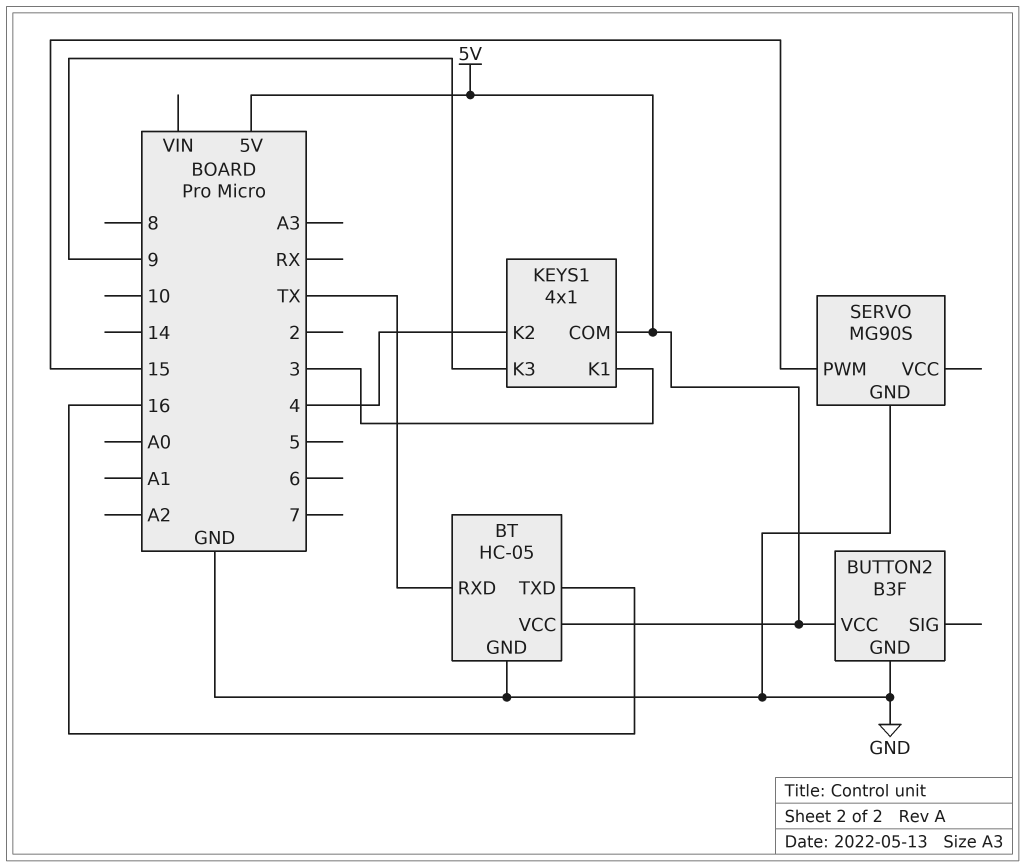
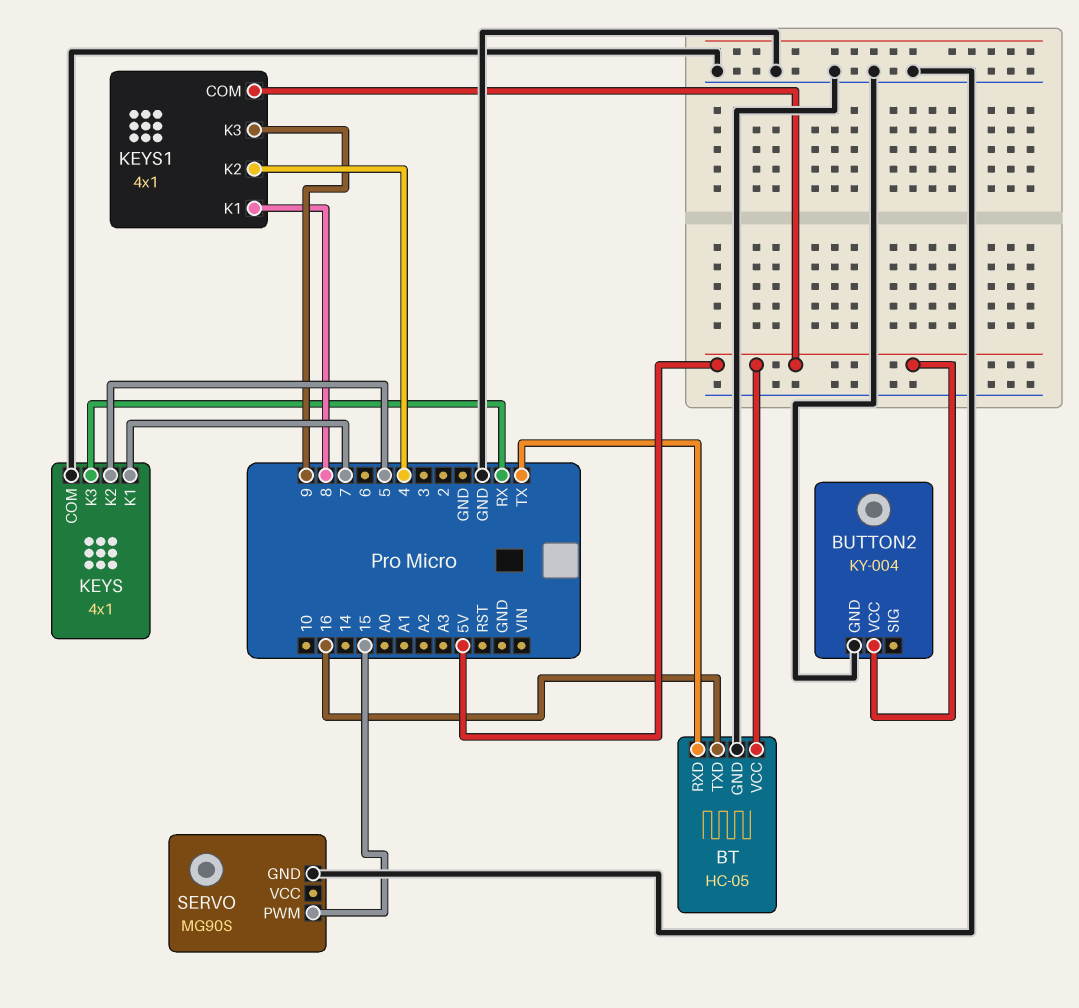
BUTTON2: B3F -> KY-004
KEYS: none -> 4x1
KEYS pin COM: none -> GND
KEYS pin K1: none -> 7
KEYS pin K2: none -> 5
KEYS pin K3: none -> RX
KEYS1 pin K1: 3 -> 8

